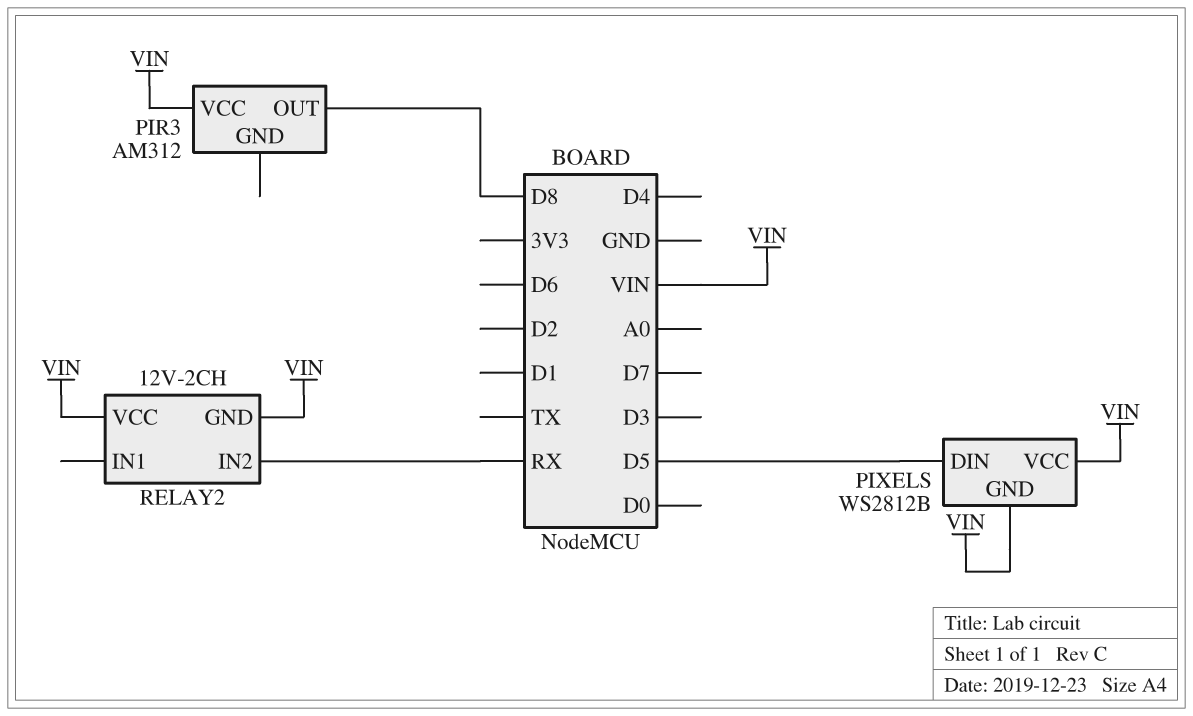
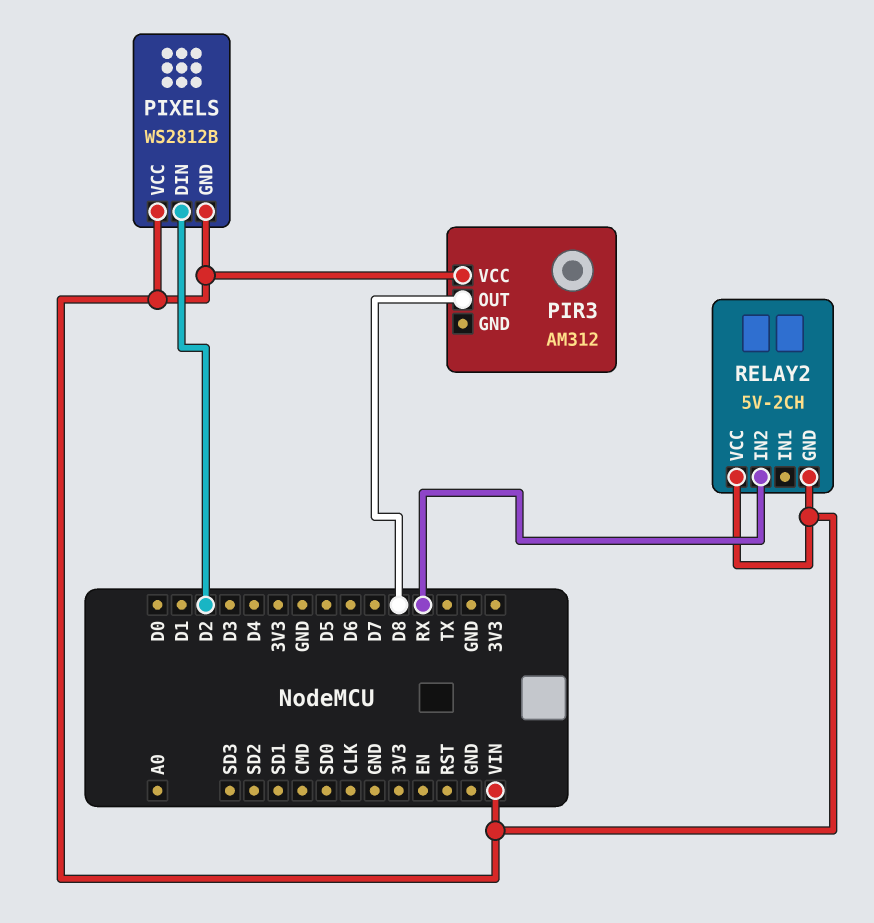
PIXELS pin DIN: D5 -> D2
RELAY2: 12V-2CH -> 5V-2CH

